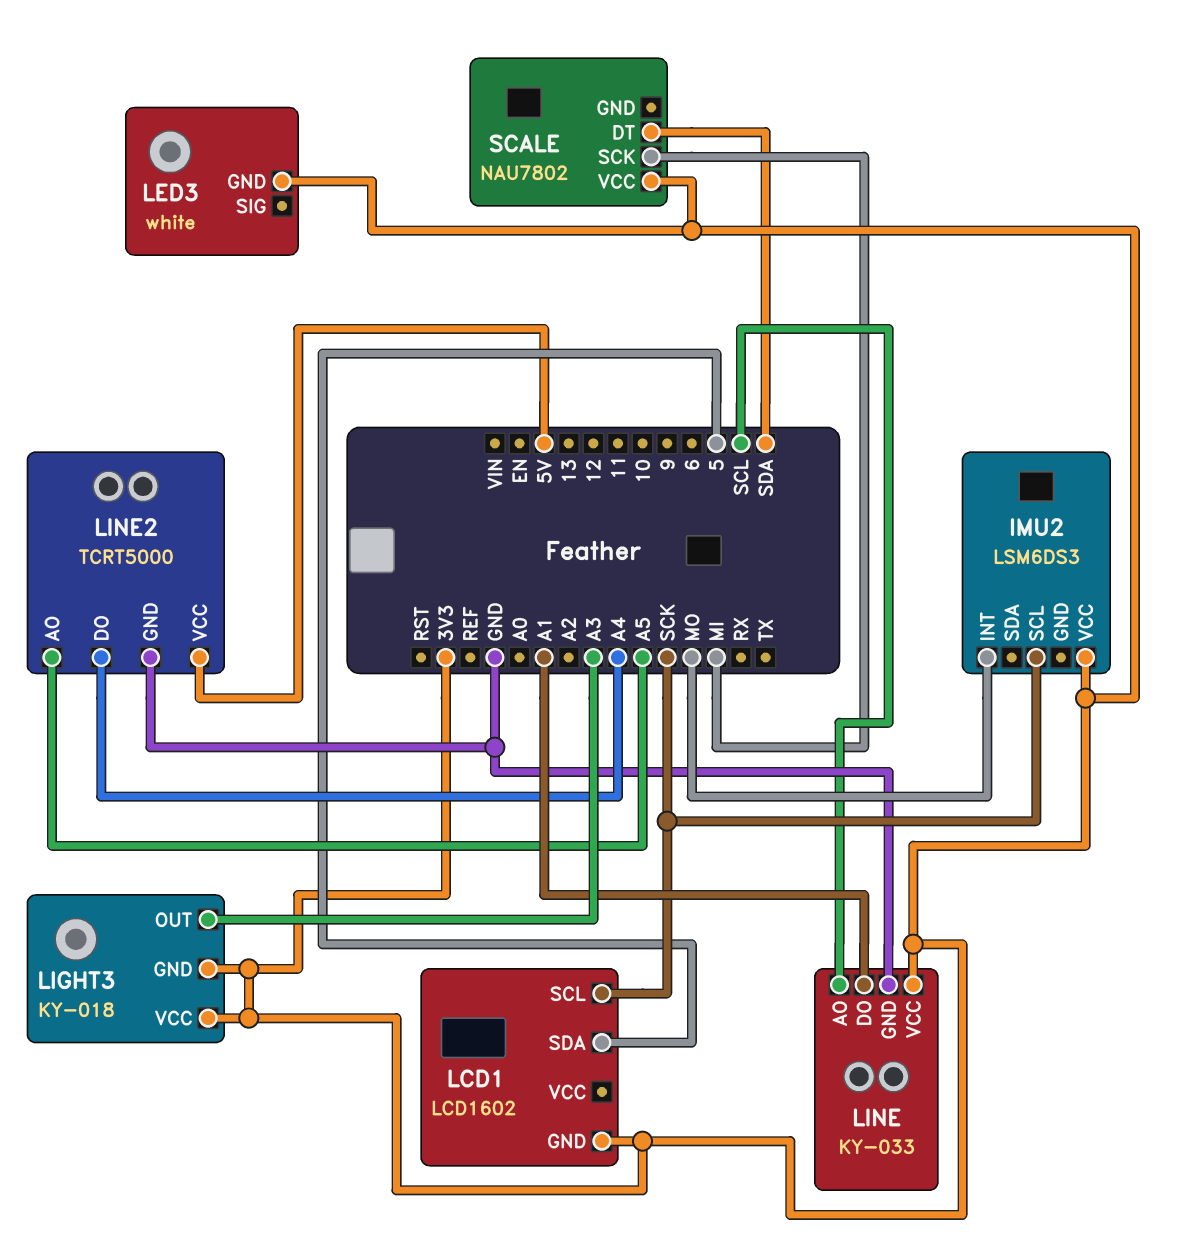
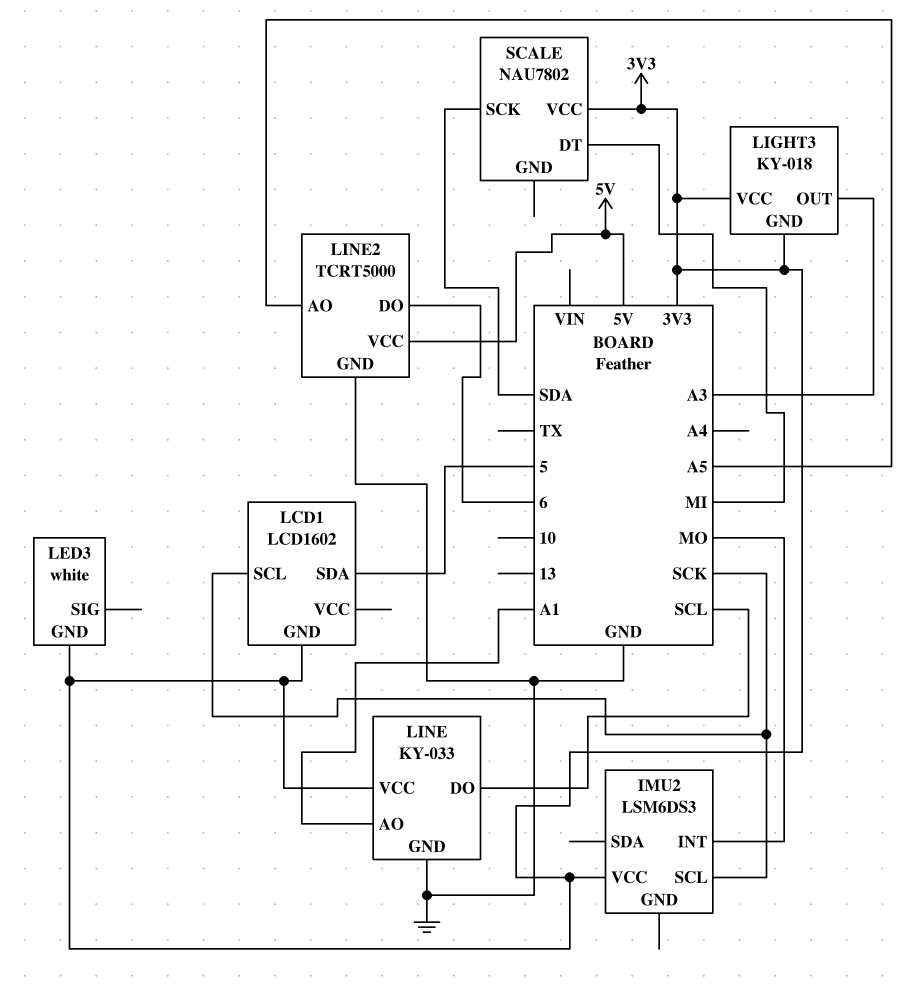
LINE pin AO: SCL -> A1
LINE pin DO: A1 -> SCL
LINE2 pin DO: A4 -> 6
SCALE pin DT: SDA -> MI
SCALE pin SCK: MI -> SDA

